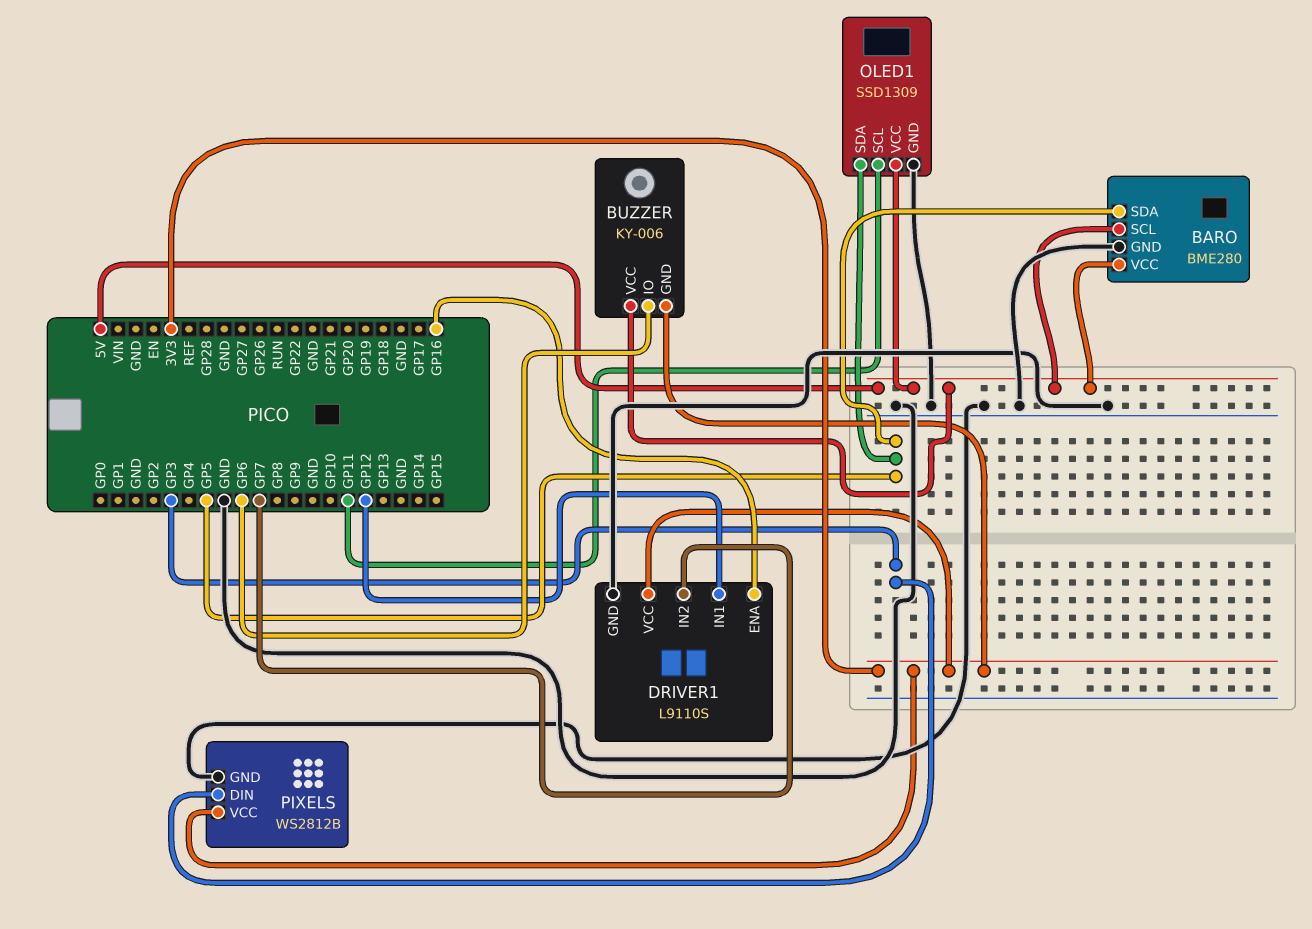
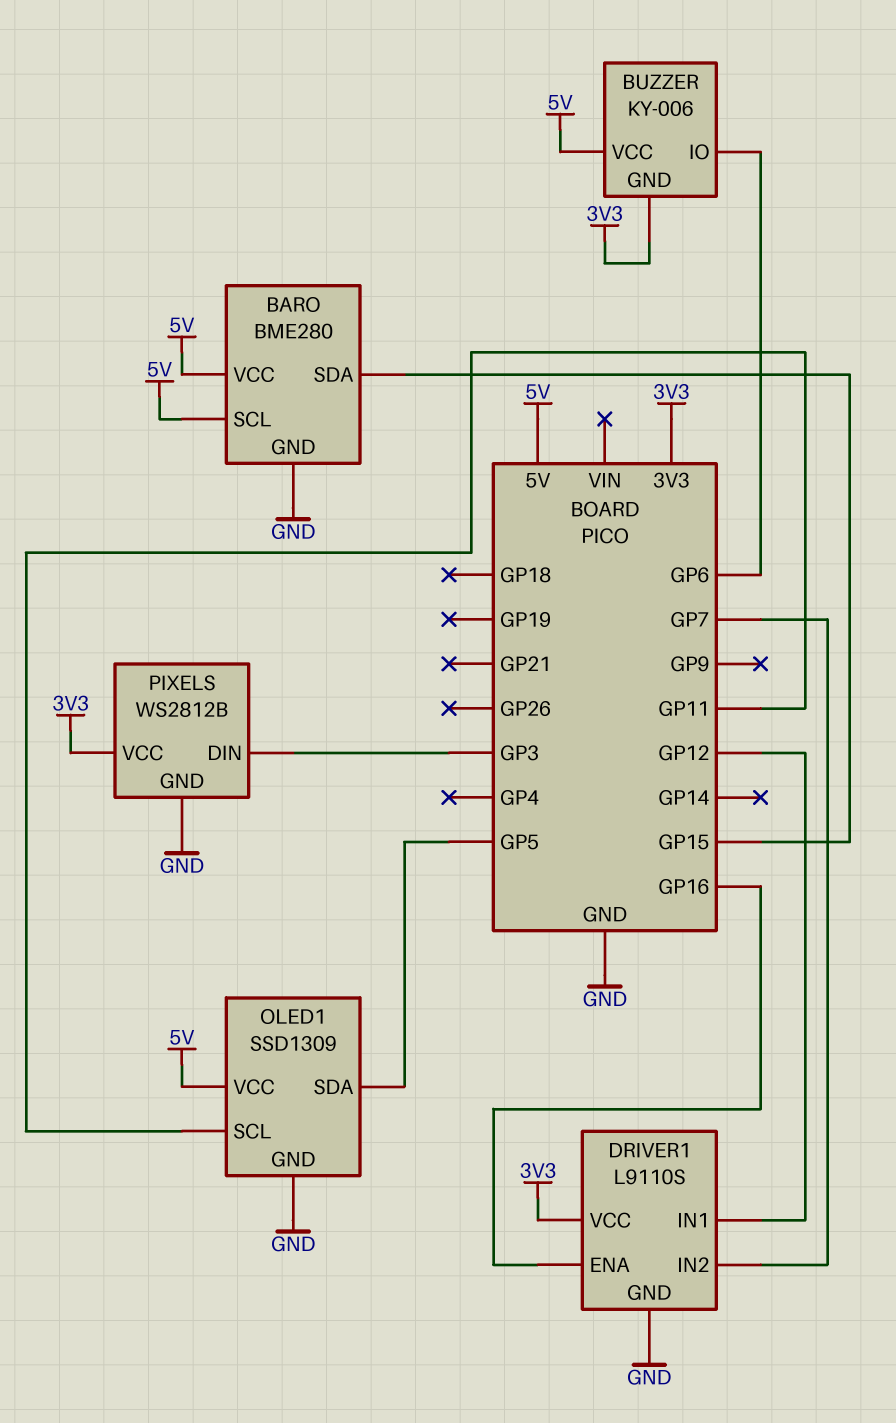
BARO pin SDA: GP5 -> GP15

